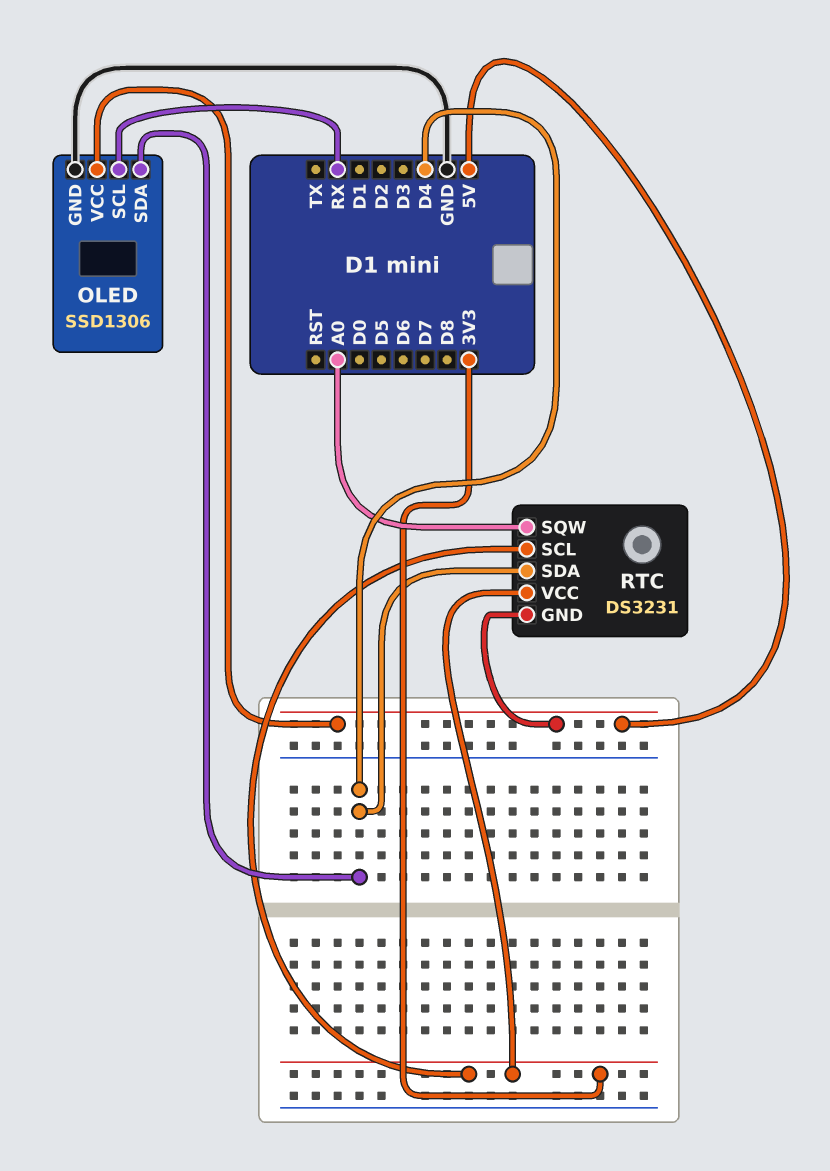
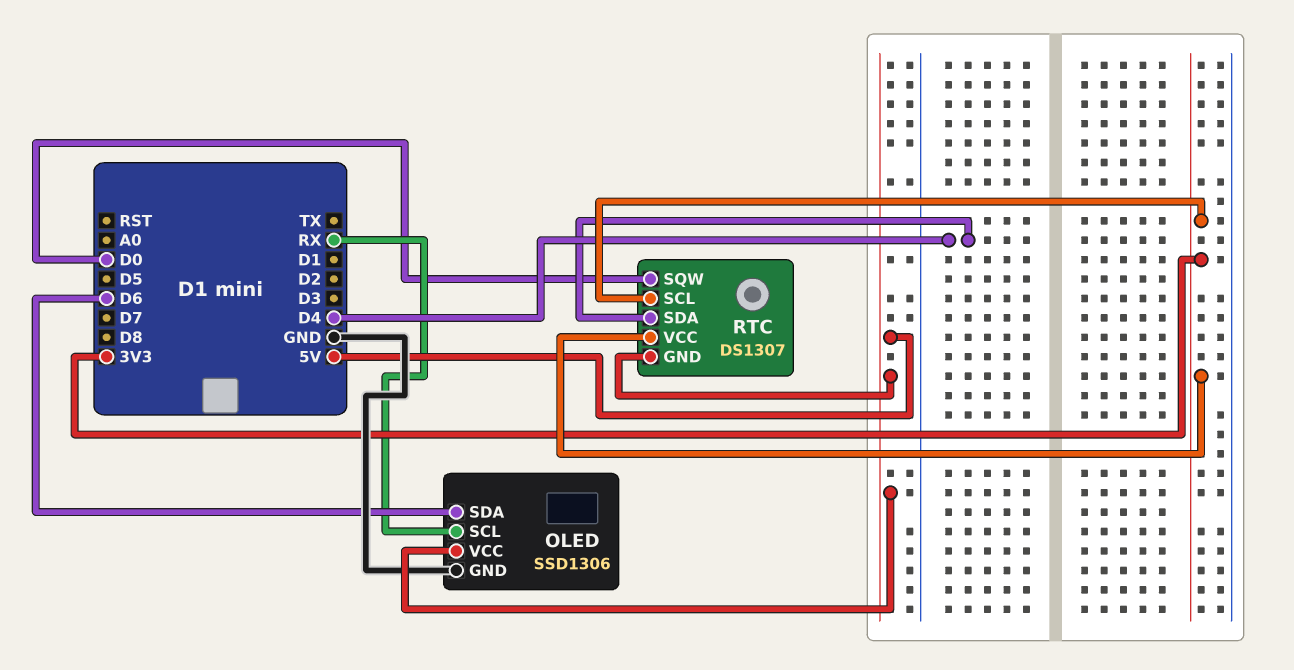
OLED pin SDA: D4 -> D6
RTC: DS3231 -> DS1307
RTC pin SQW: A0 -> D0

